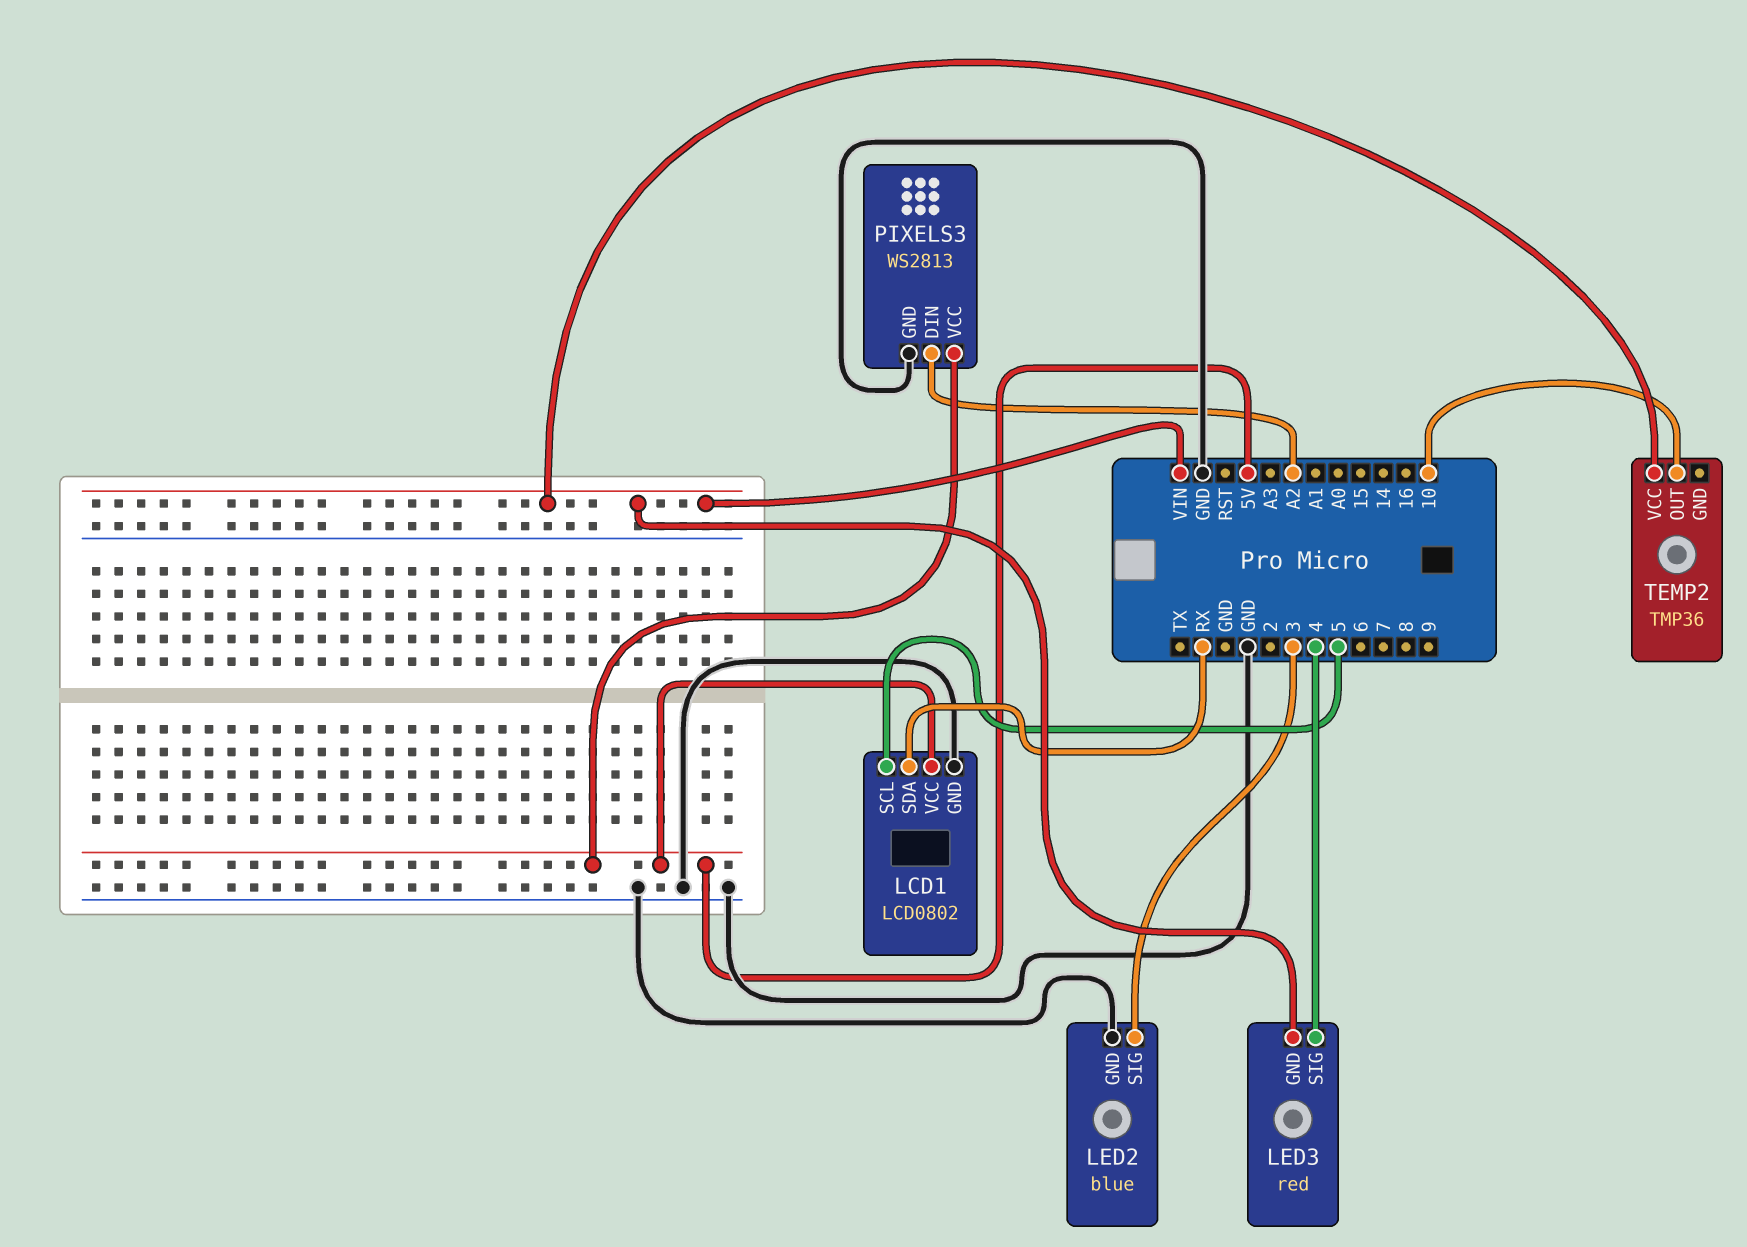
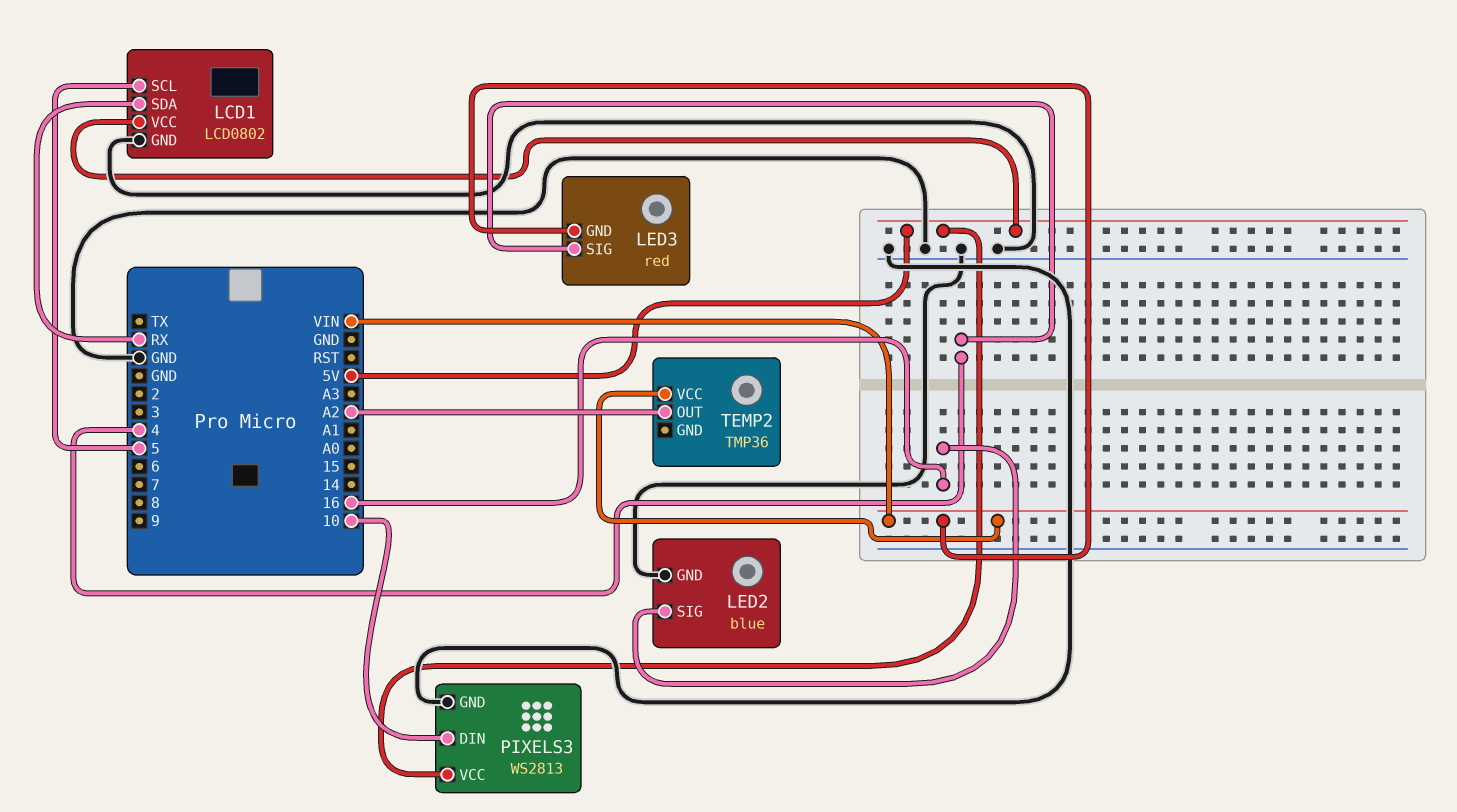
LED2 pin SIG: 3 -> 16
PIXELS3 pin DIN: A2 -> 10
TEMP2 pin OUT: 10 -> A2

